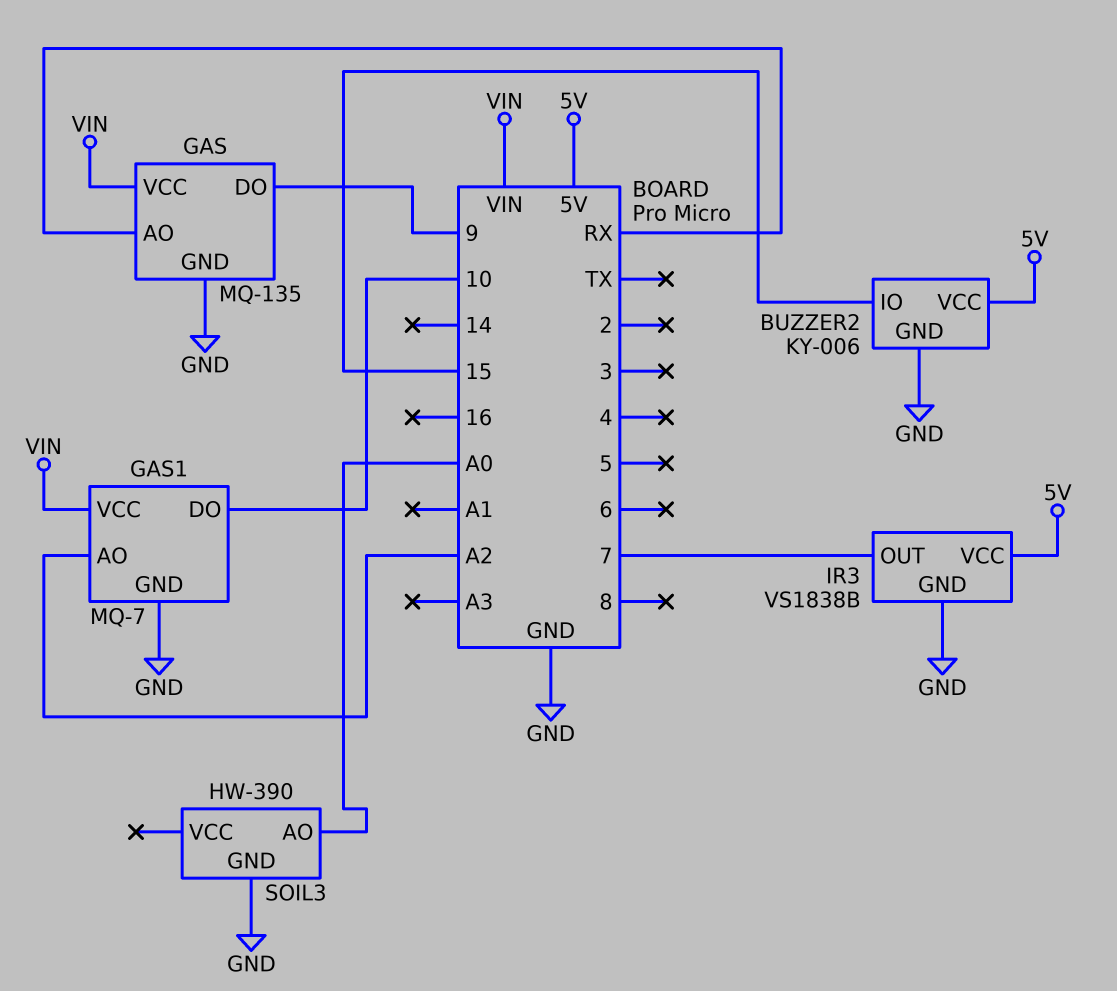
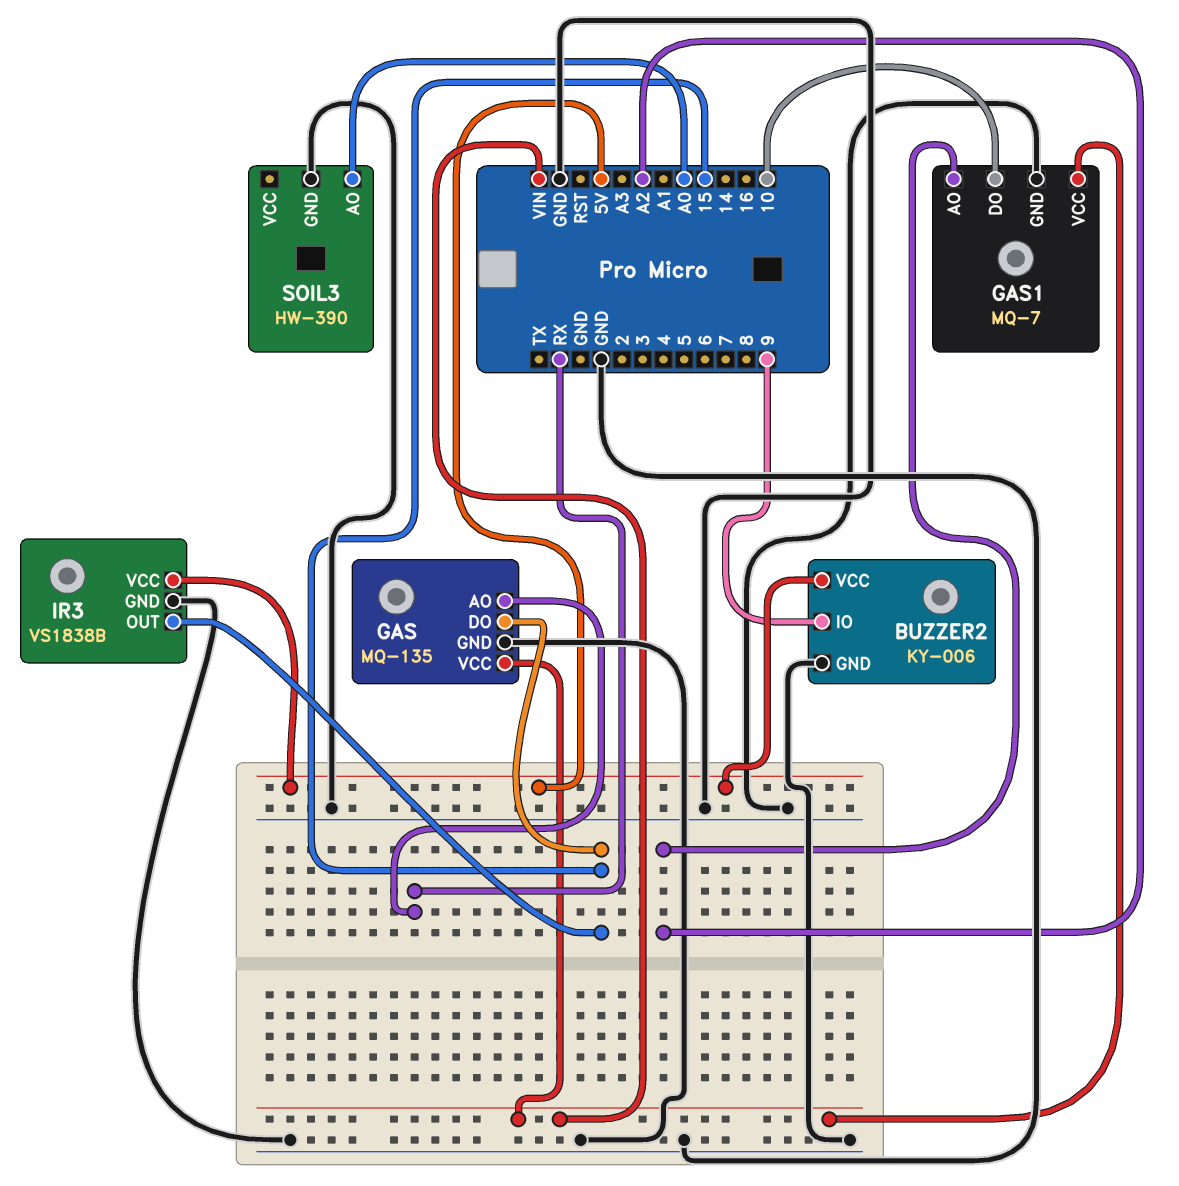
BUZZER2 pin IO: 15 -> 9
GAS pin DO: 9 -> 15
IR3 pin OUT: 7 -> 15

